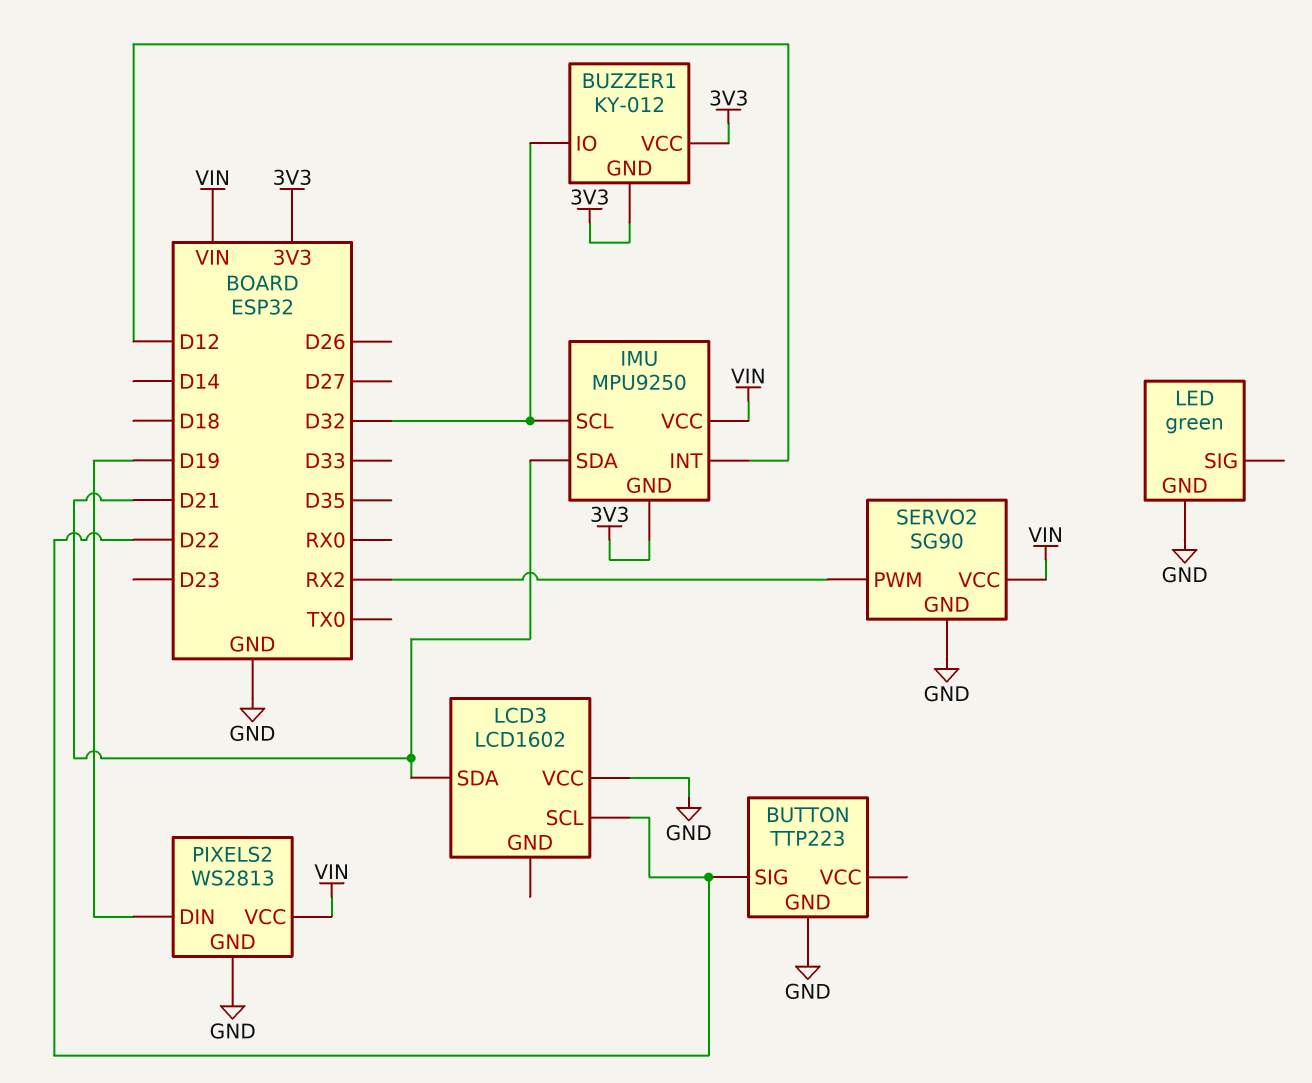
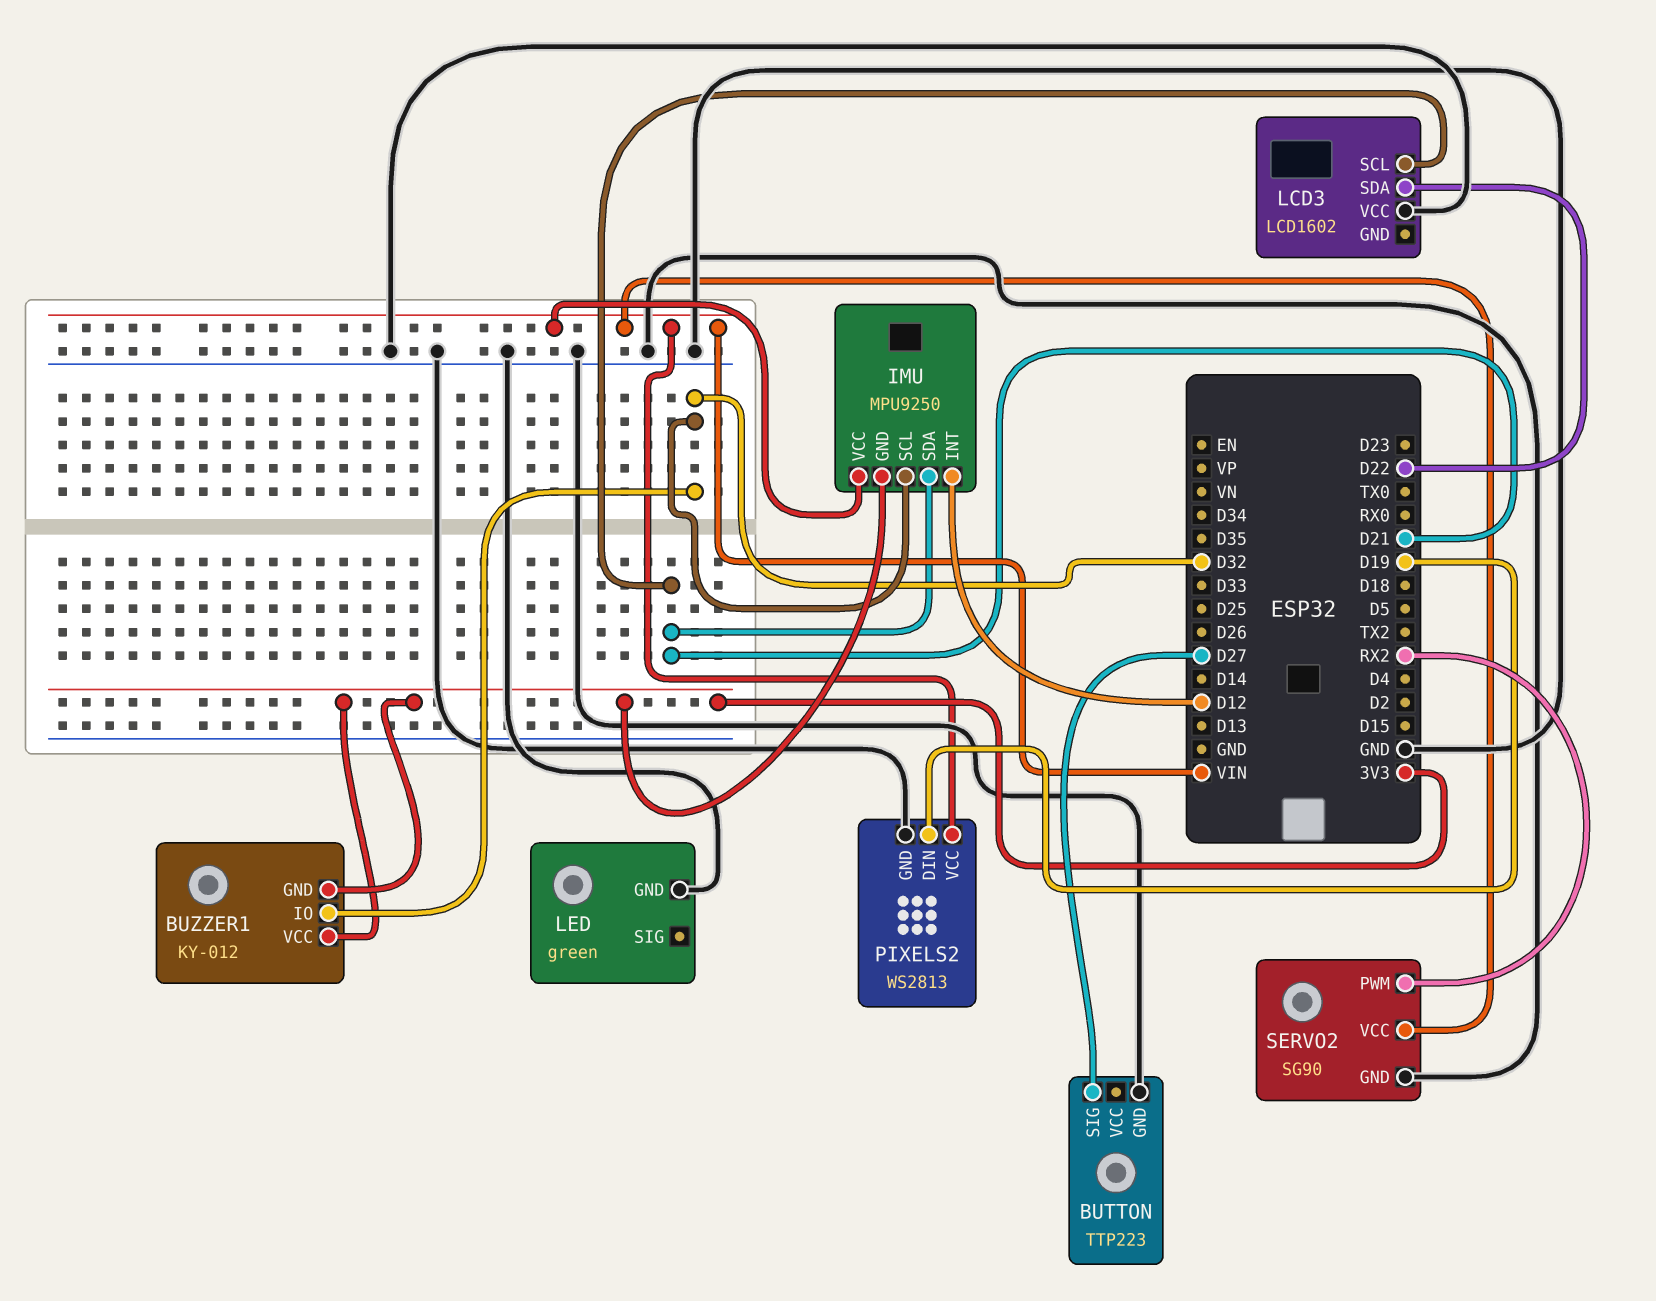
BUTTON pin SIG: D22 -> D27
LCD3 pin SCL: D22 -> D21
LCD3 pin SDA: D21 -> D22

